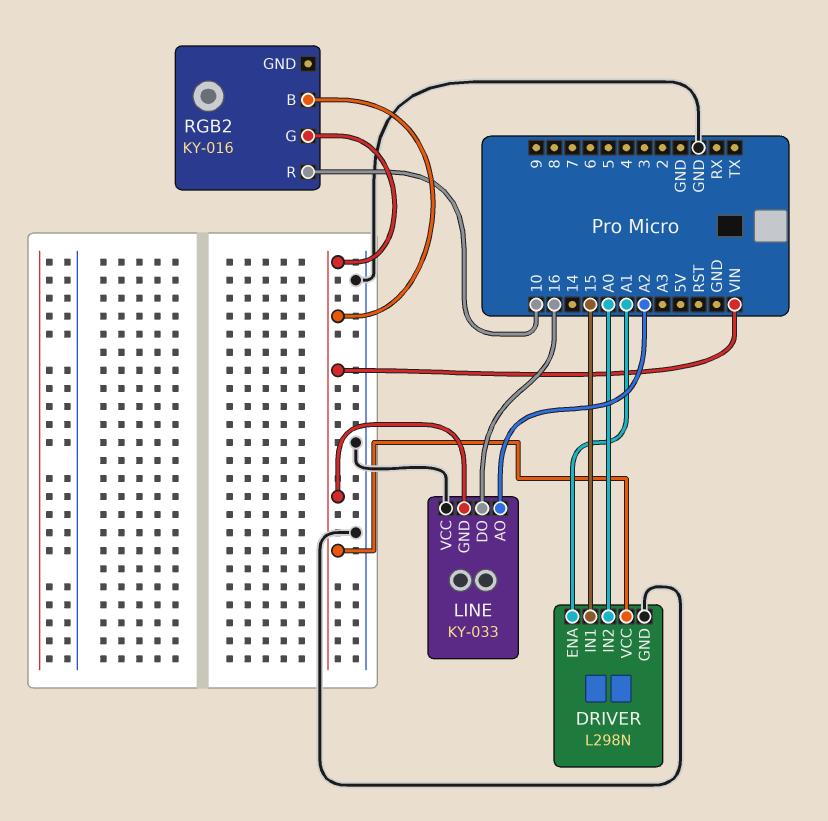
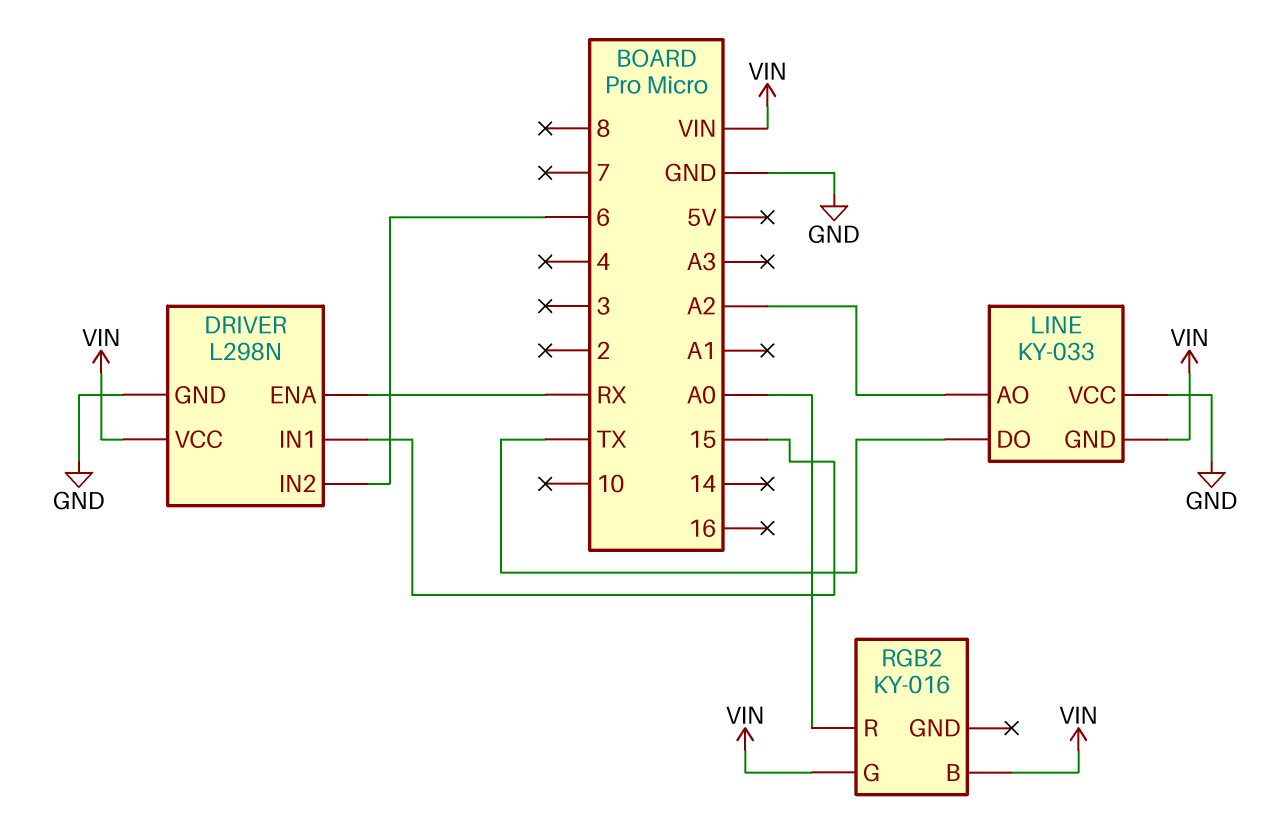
DRIVER pin ENA: A1 -> RX
DRIVER pin IN2: A0 -> 6
LINE pin DO: 16 -> TX
RGB2 pin R: 10 -> A0

